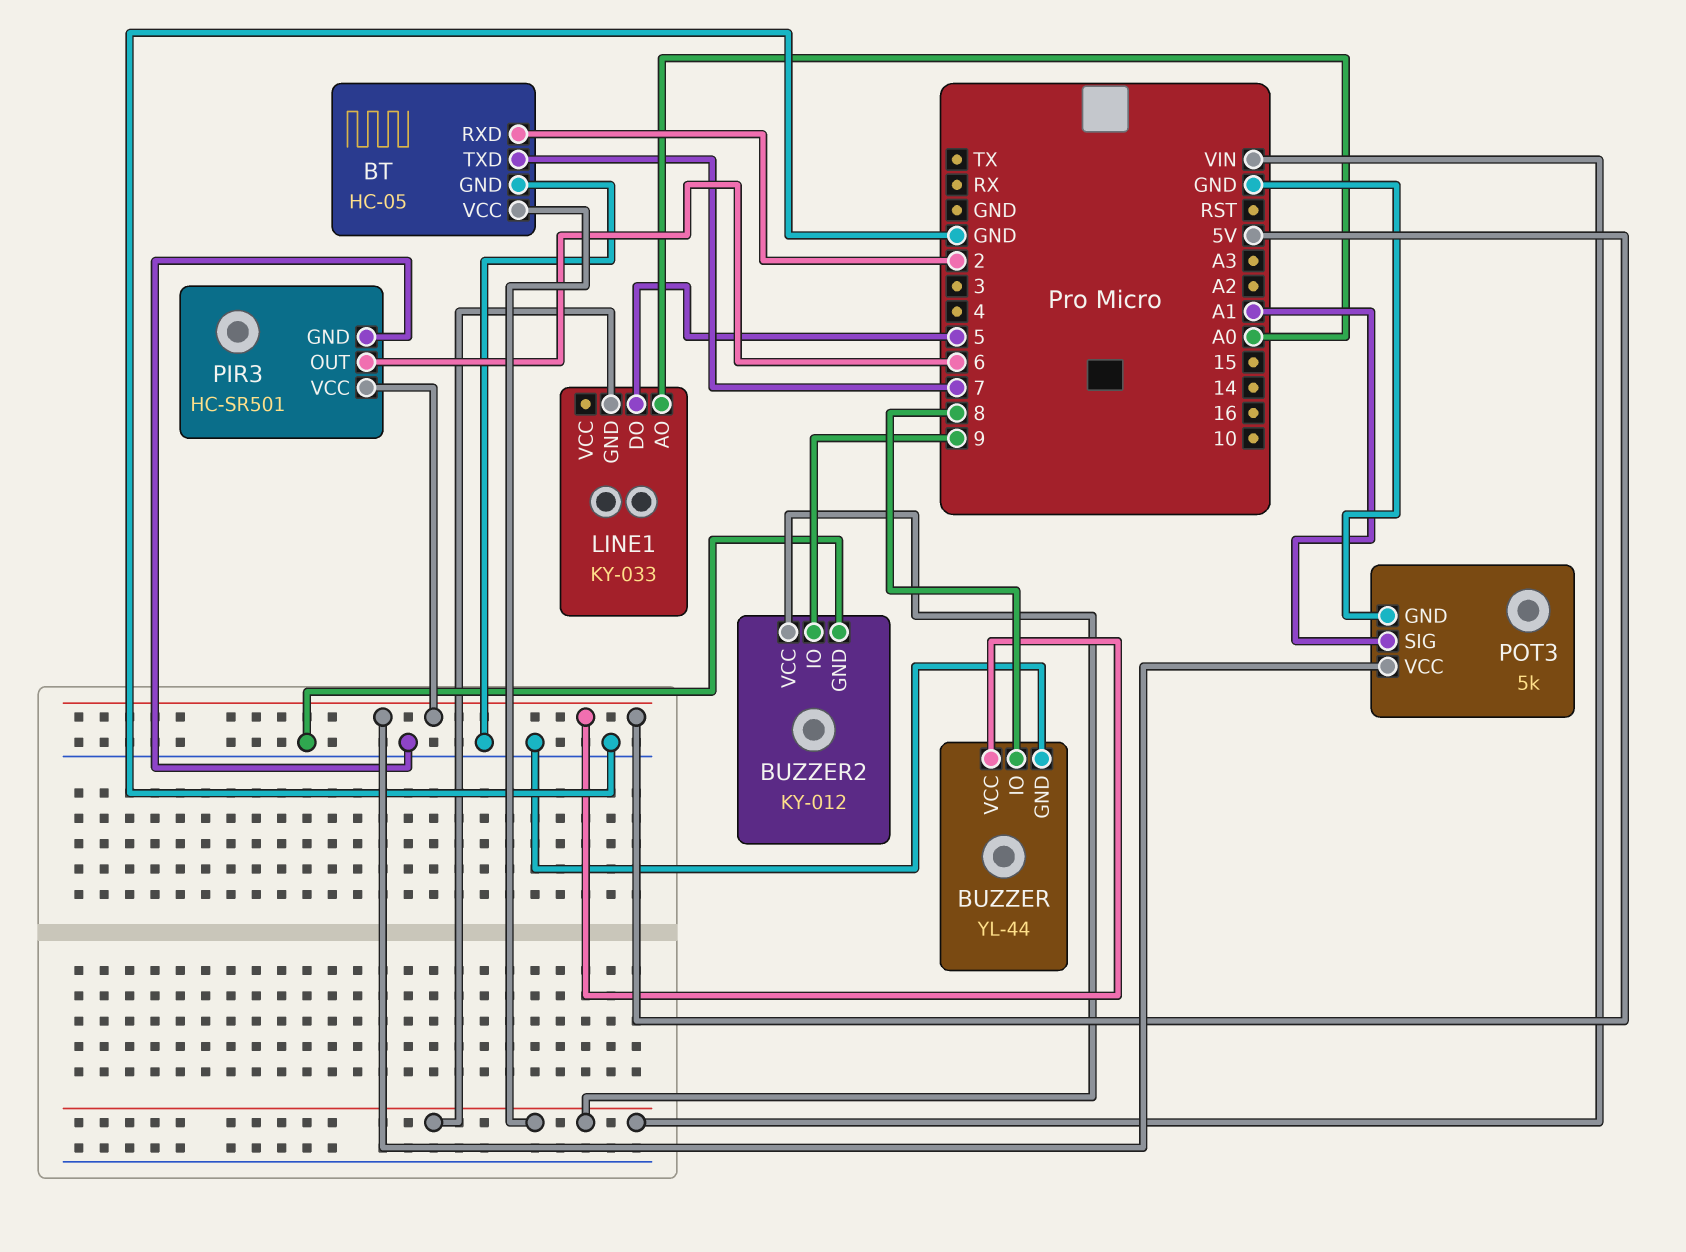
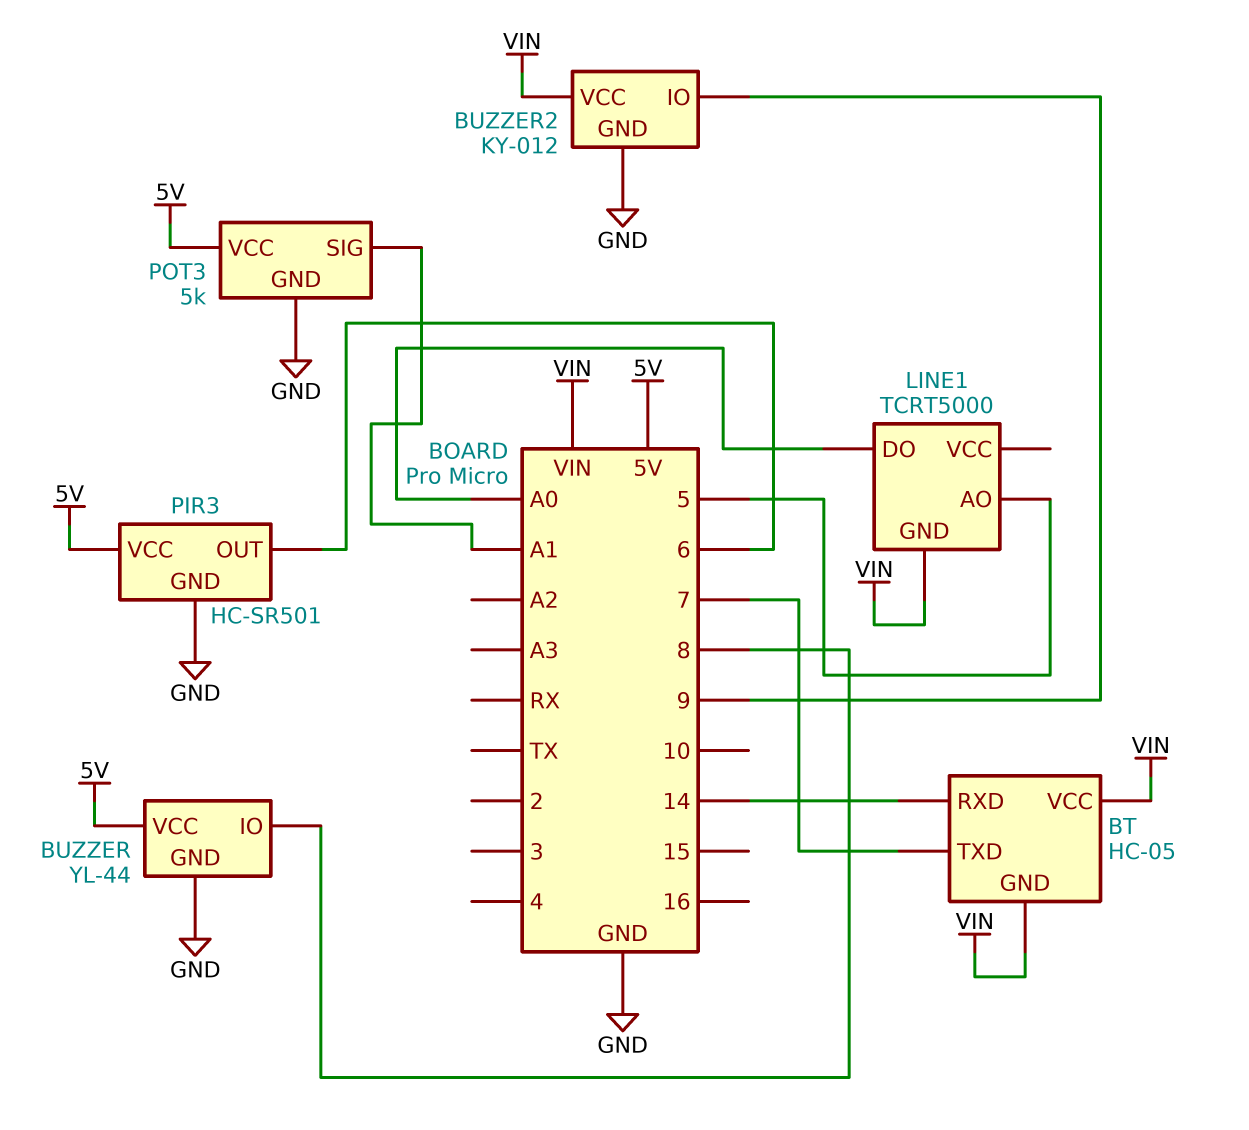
BT pin GND: GND -> VIN
BT pin RXD: 2 -> 14
LINE1: KY-033 -> TCRT5000
LINE1 pin AO: A0 -> 5
LINE1 pin DO: 5 -> A0

